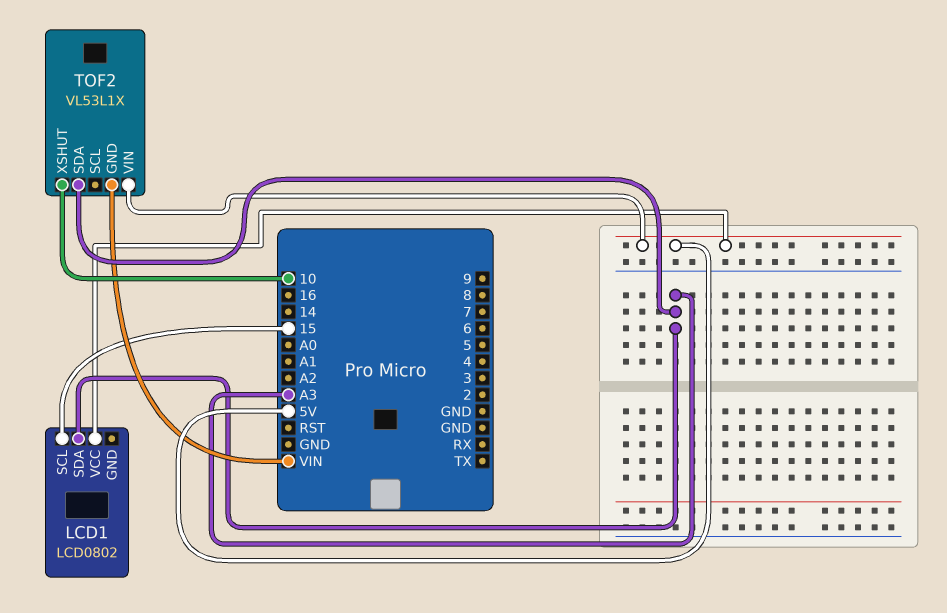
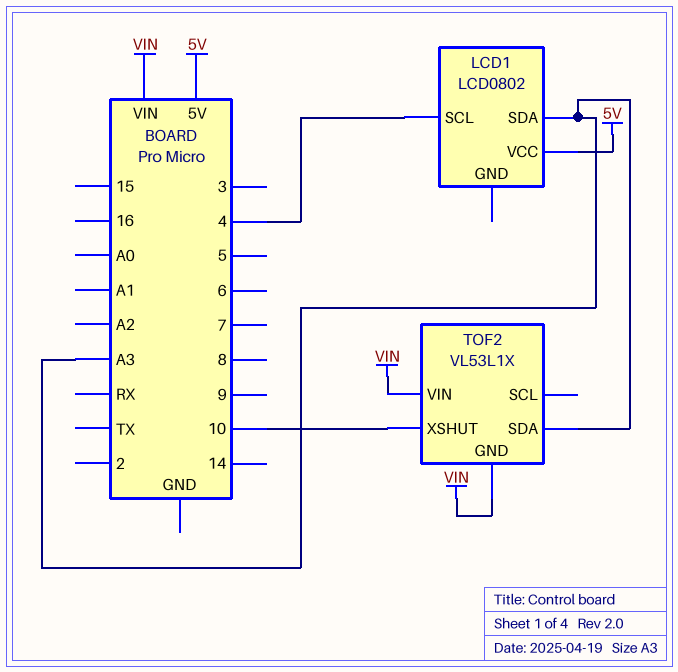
LCD1 pin SCL: 15 -> 4
TOF2 pin VIN: 5V -> VIN

